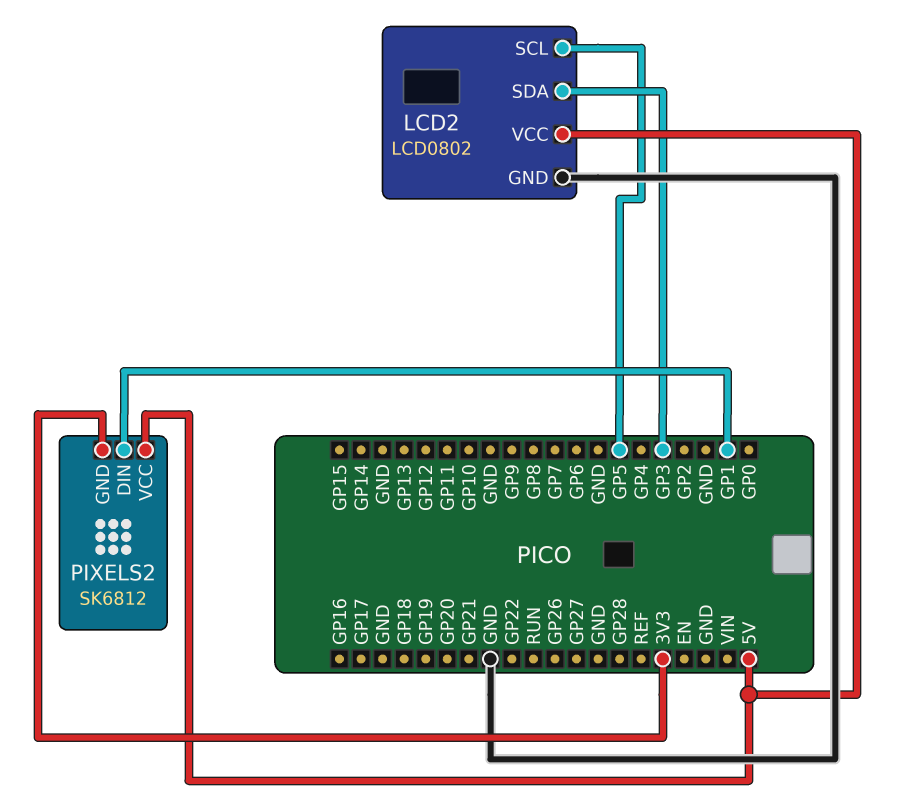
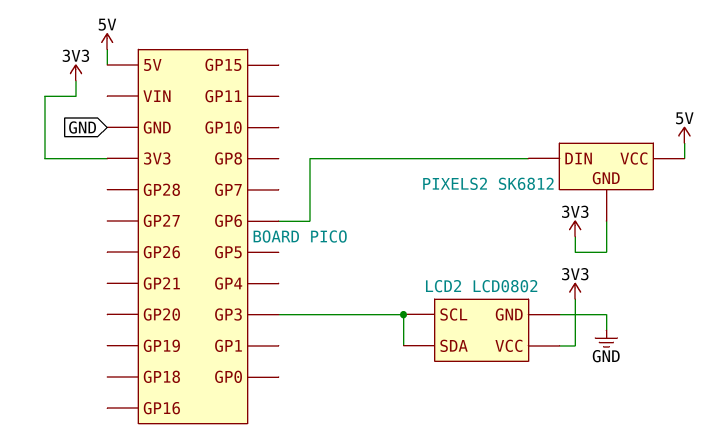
LCD2 pin SCL: GP5 -> GP3
LCD2 pin VCC: 5V -> 3V3
PIXELS2 pin DIN: GP1 -> GP6

